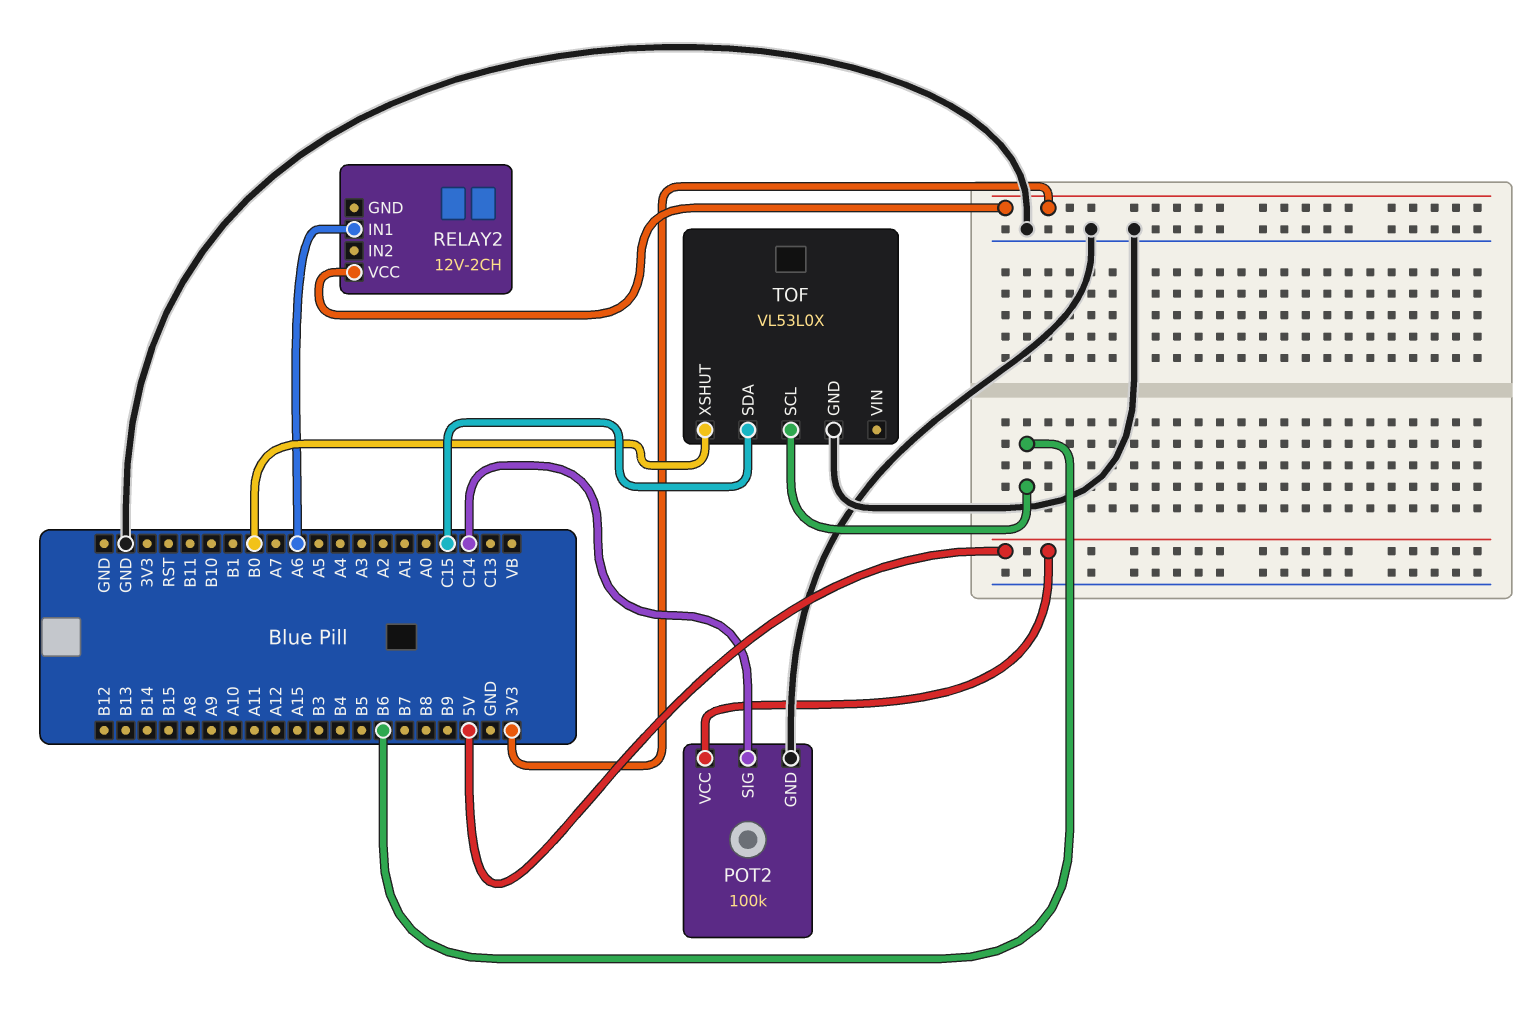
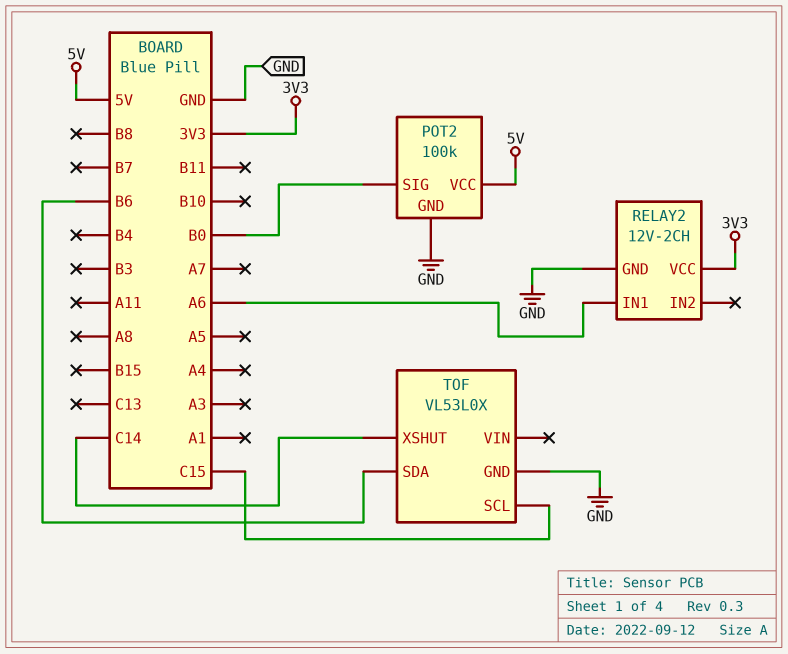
POT2 pin SIG: C14 -> B0
RELAY2 pin GND: none -> GND
TOF pin SCL: B6 -> C15
TOF pin SDA: C15 -> B6
TOF pin XSHUT: B0 -> C14

